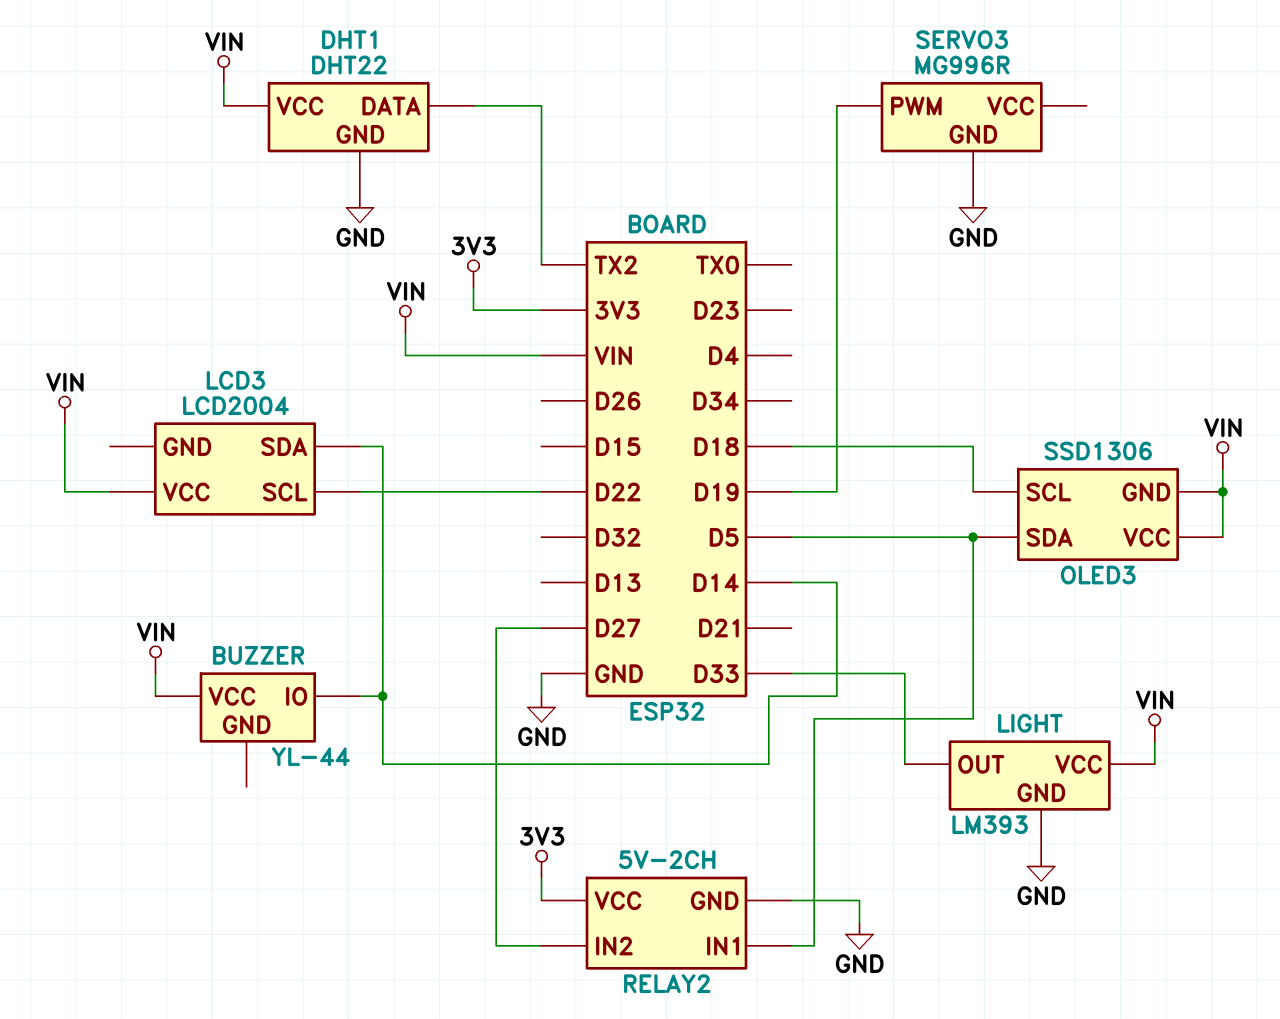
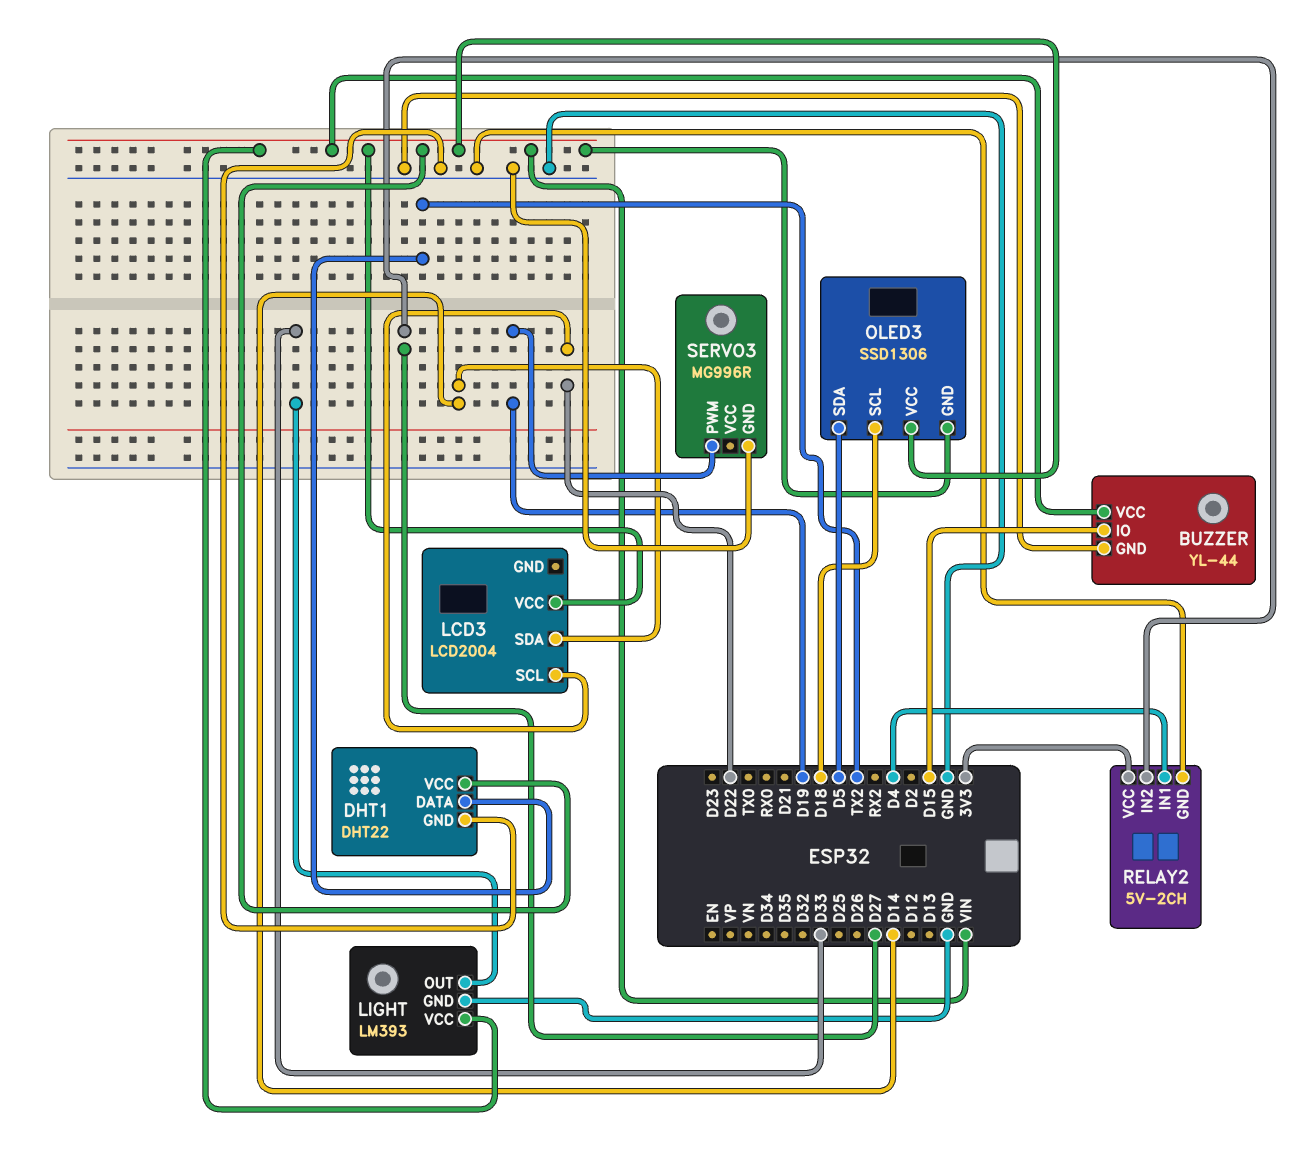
BUZZER pin GND: none -> GND
BUZZER pin IO: D14 -> D15
RELAY2 pin IN1: D5 -> D4

